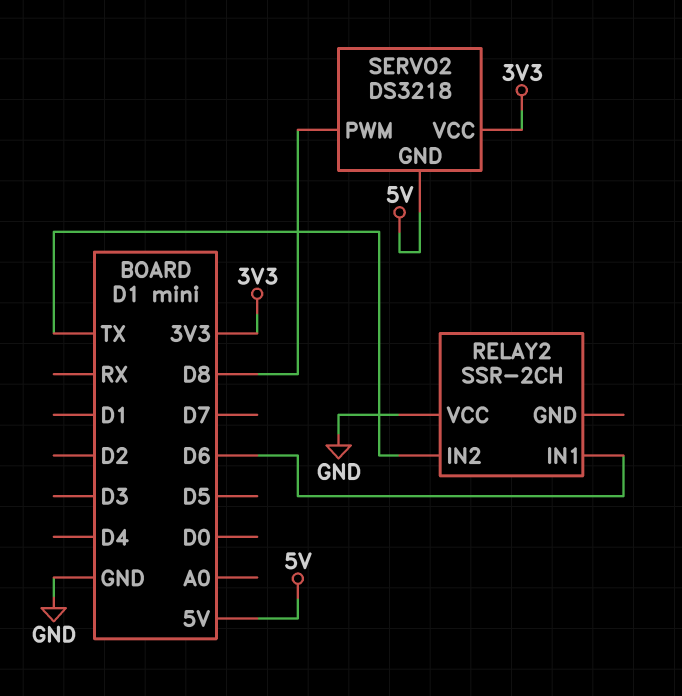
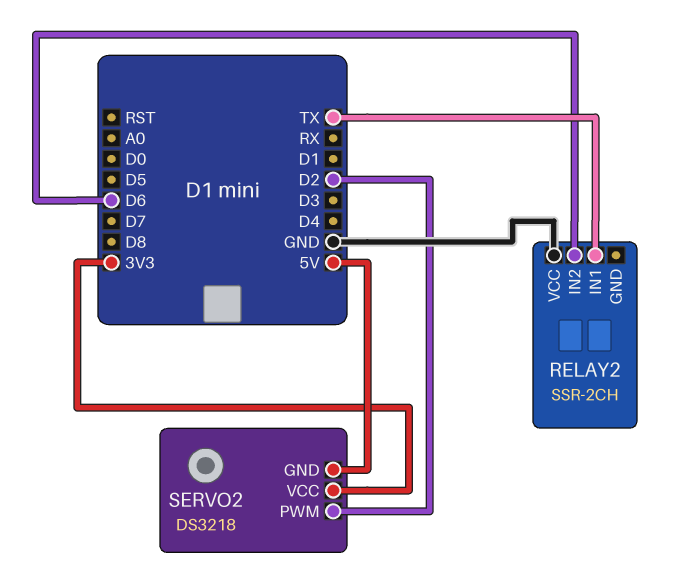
RELAY2 pin IN1: D6 -> TX
RELAY2 pin IN2: TX -> D6
SERVO2 pin PWM: D8 -> D2

